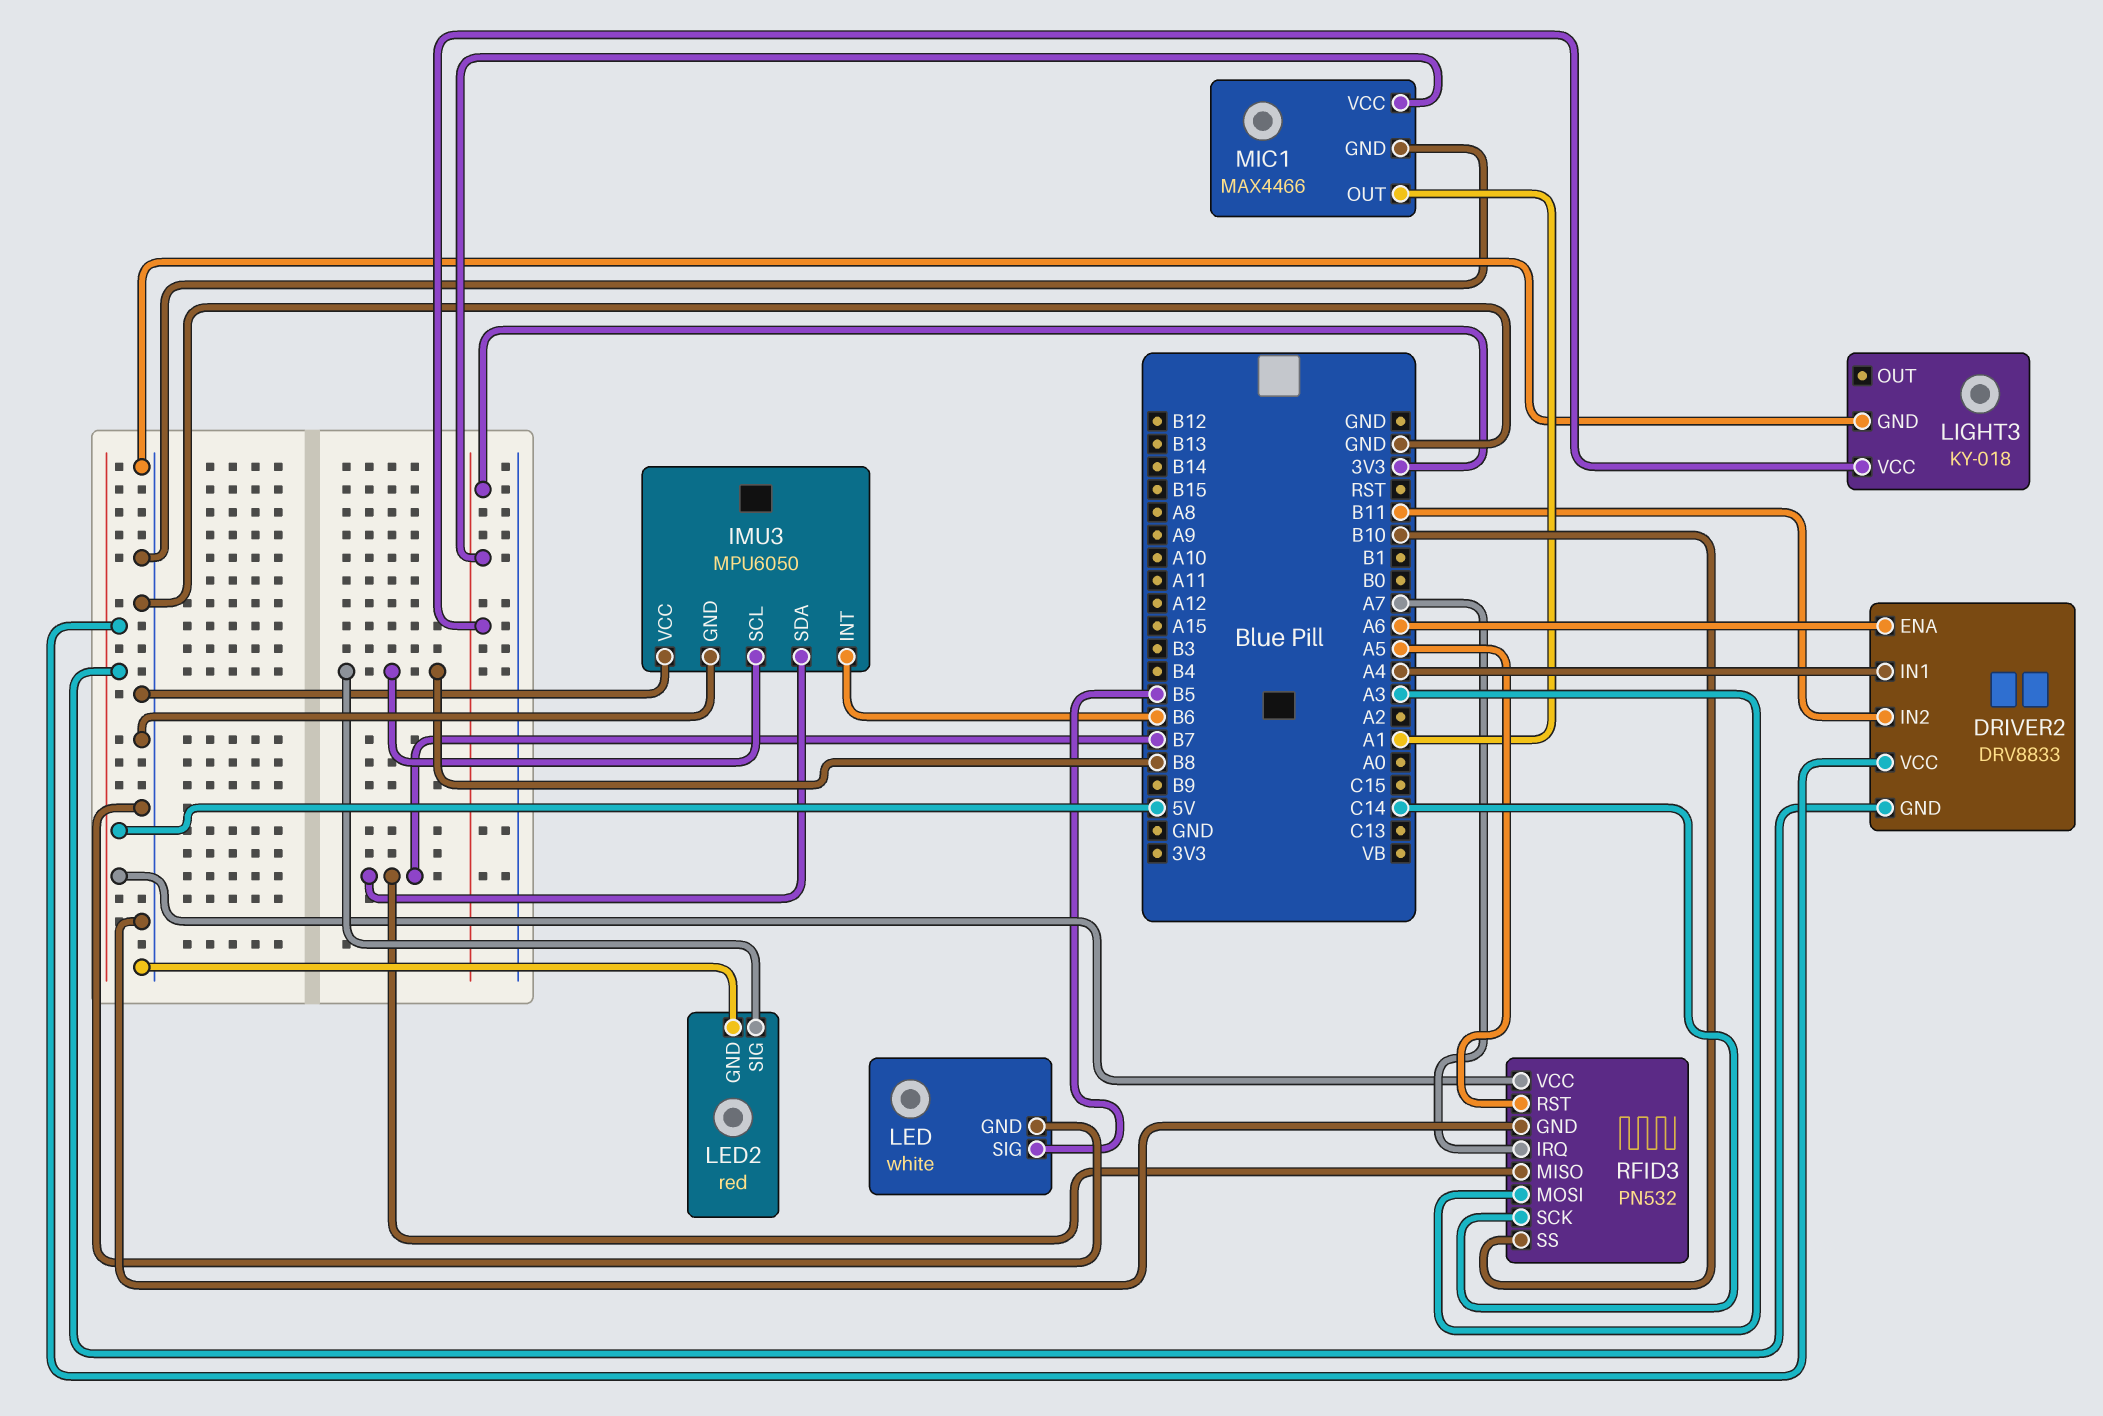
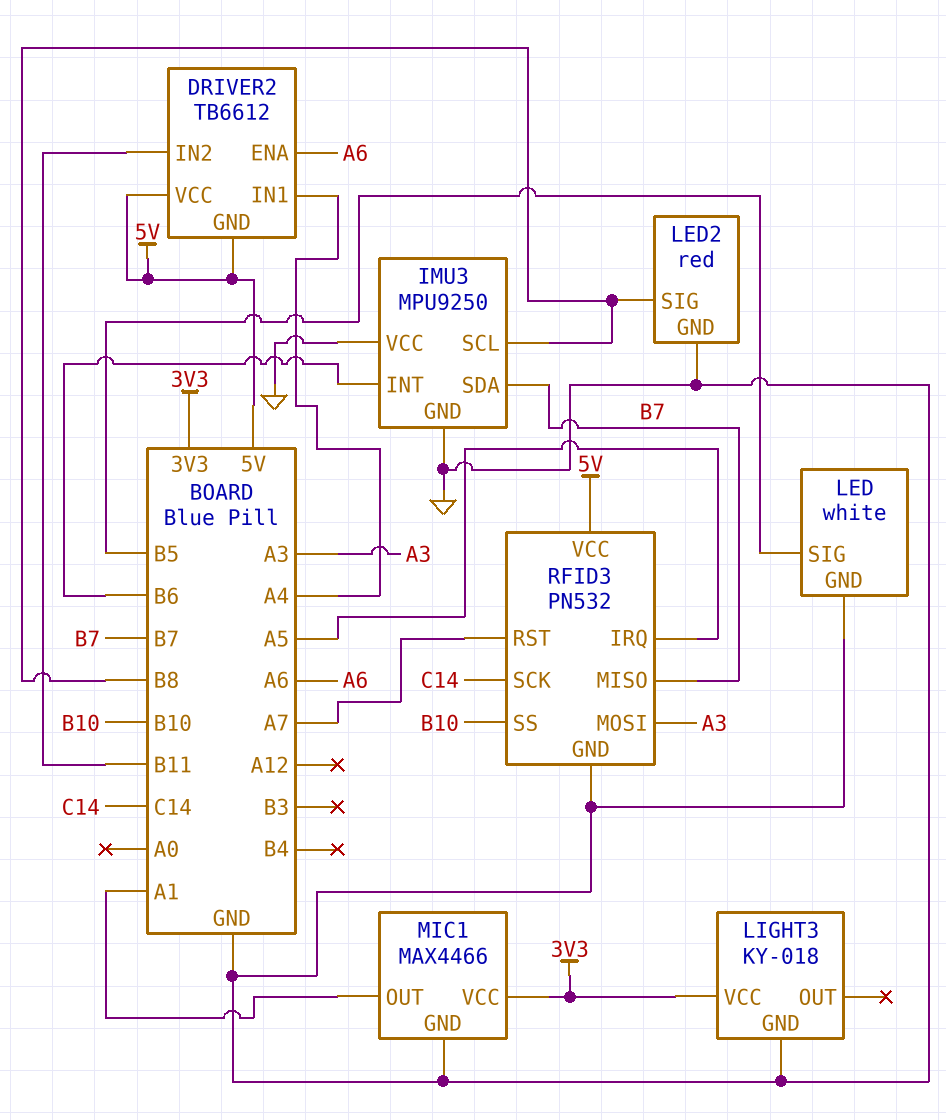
DRIVER2: DRV8833 -> TB6612
IMU3: MPU6050 -> MPU9250
RFID3 pin IRQ: A7 -> A5
RFID3 pin RST: A5 -> A7

